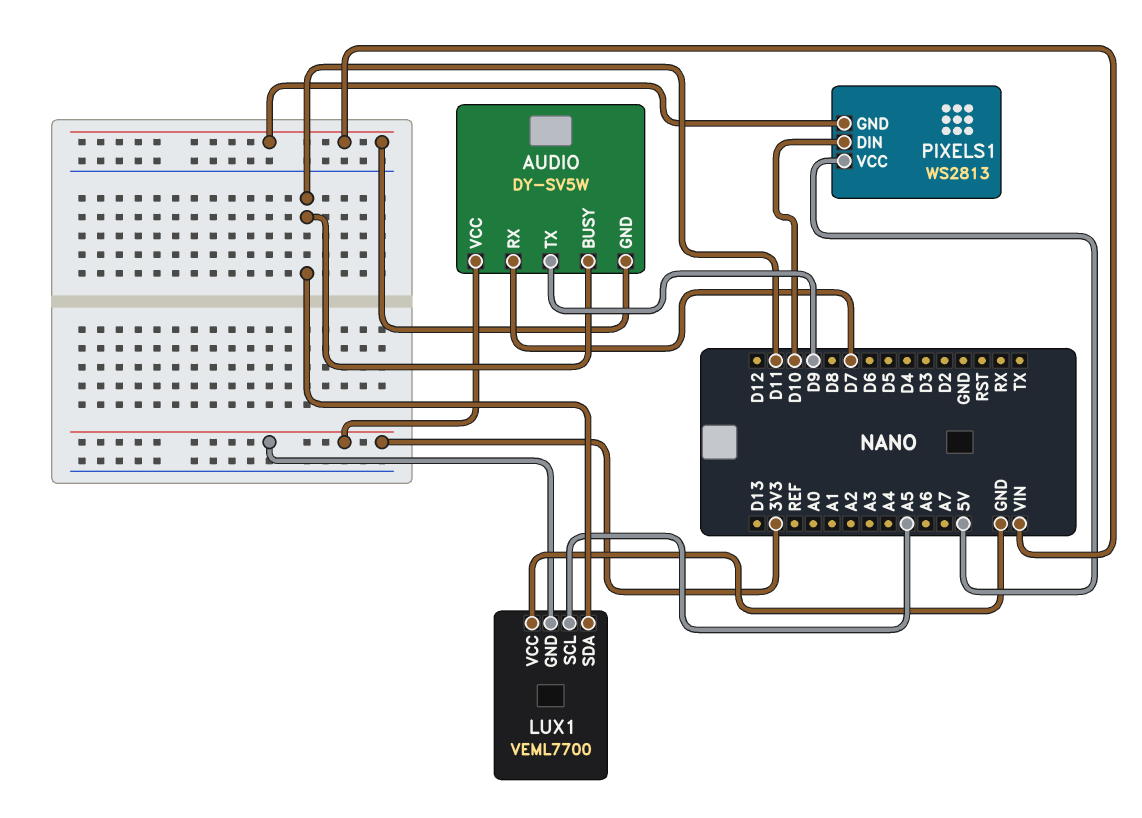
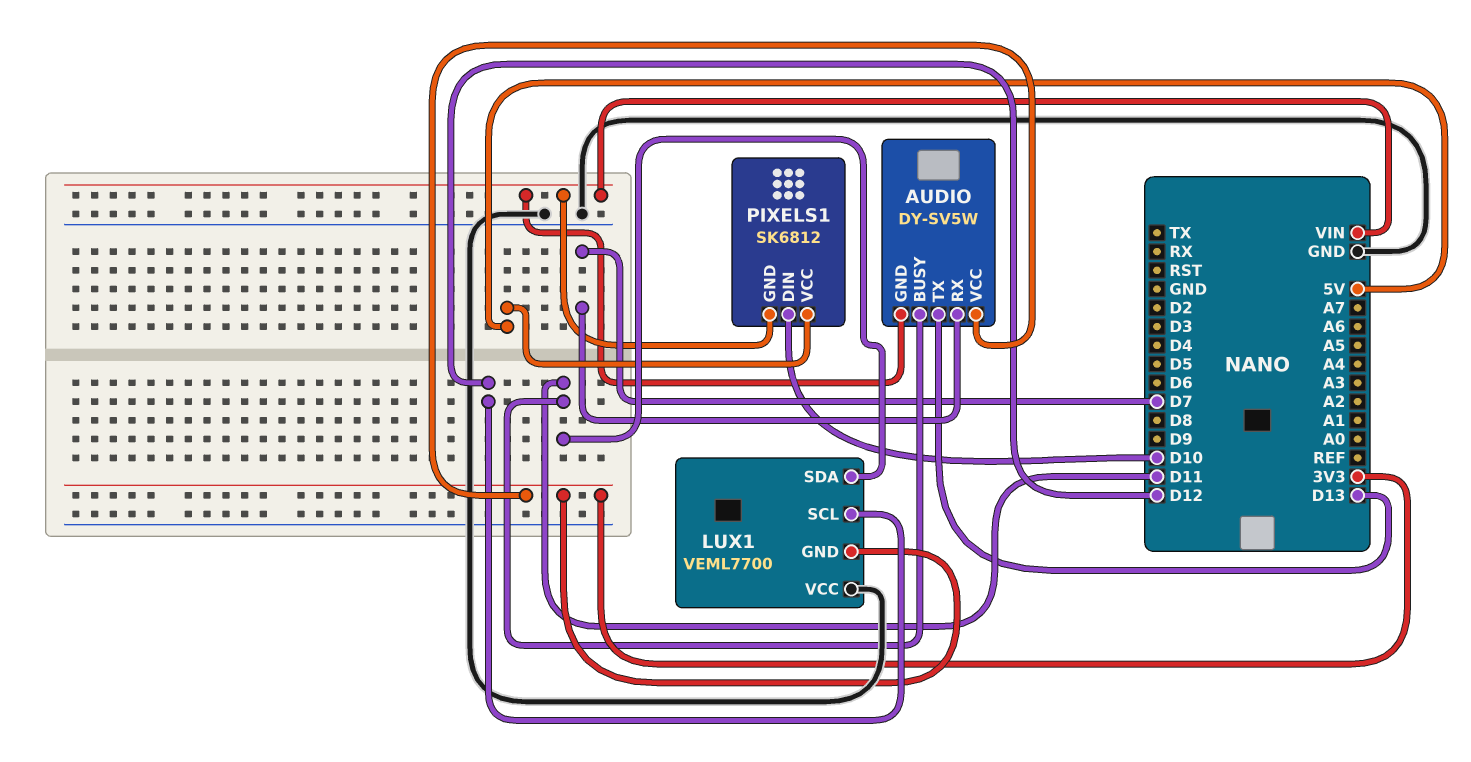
AUDIO pin TX: D9 -> D13
LUX1 pin SCL: A5 -> D12
PIXELS1: WS2813 -> SK6812

